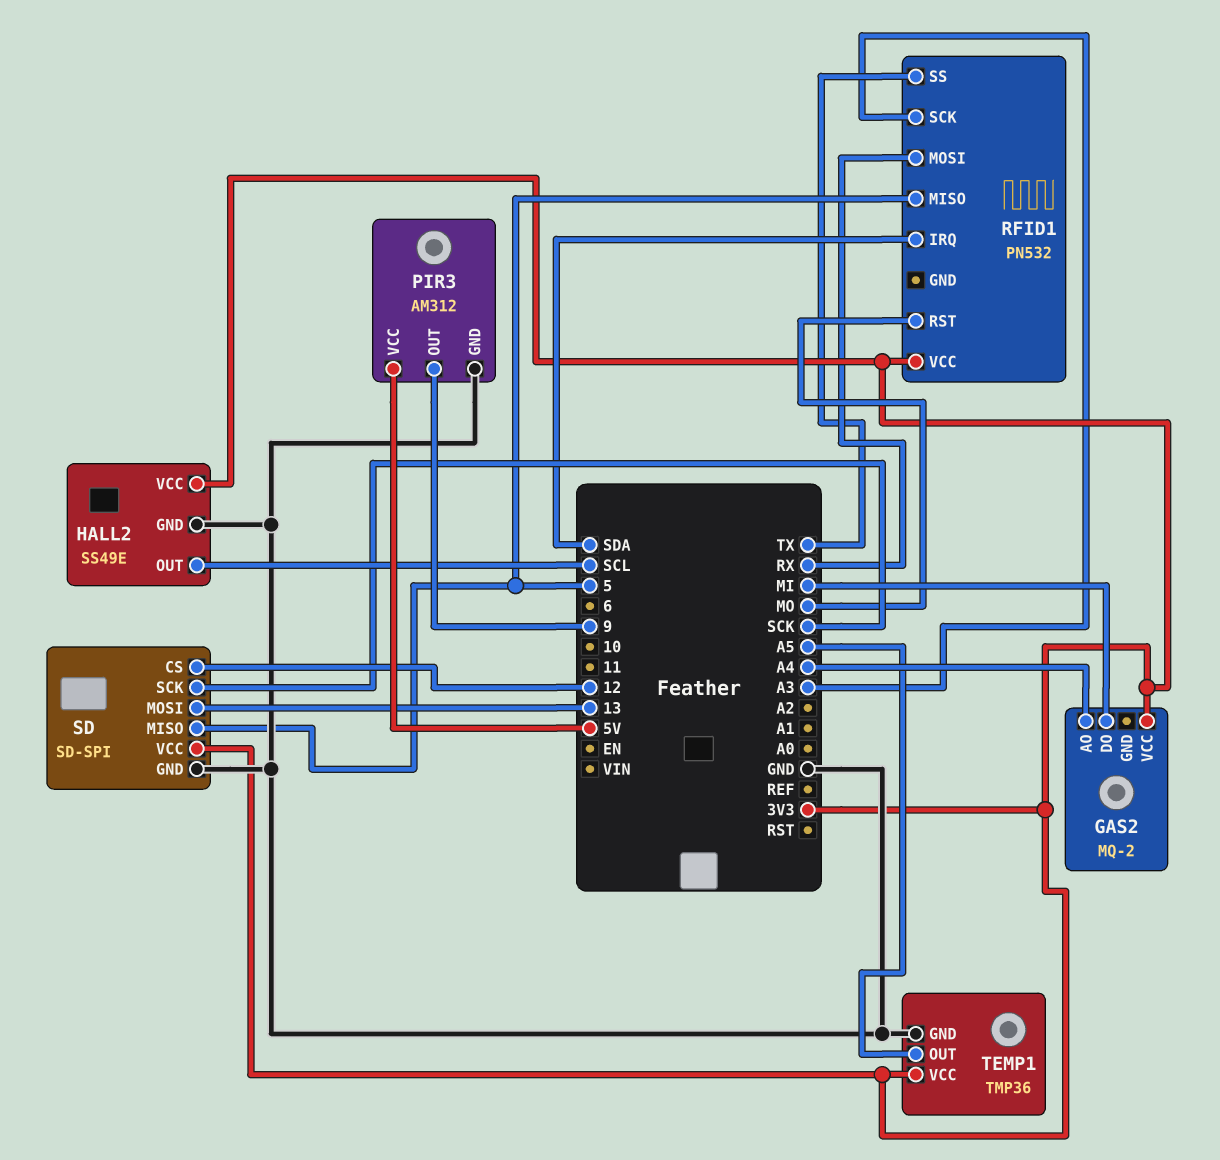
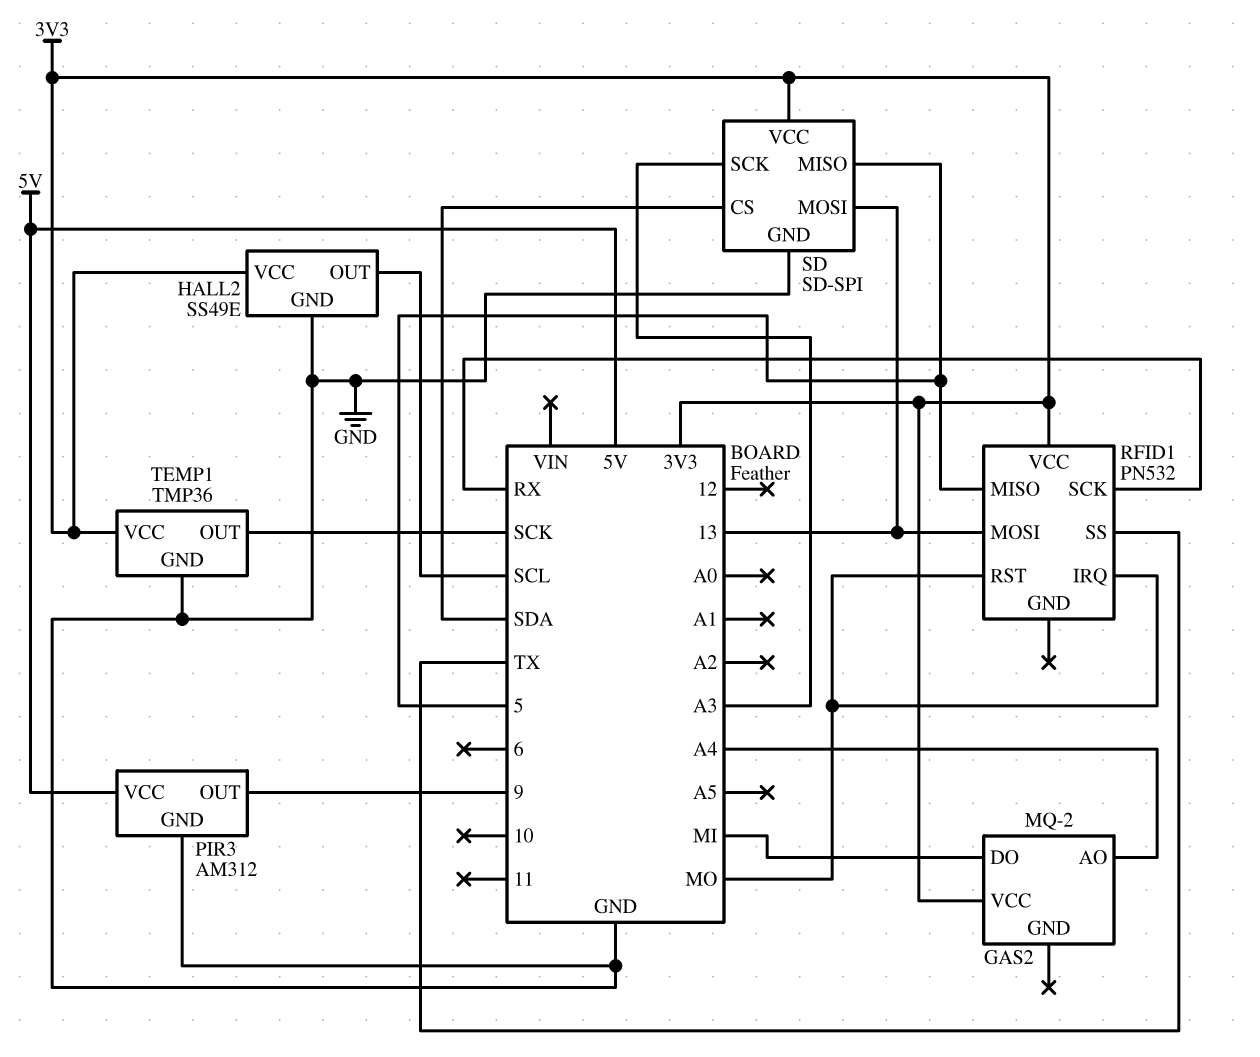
RFID1 pin IRQ: SDA -> MO
RFID1 pin MOSI: RX -> 13
RFID1 pin SCK: A3 -> RX
SD pin CS: 12 -> SDA
SD pin SCK: SCK -> A3
TEMP1 pin OUT: A5 -> SCK

